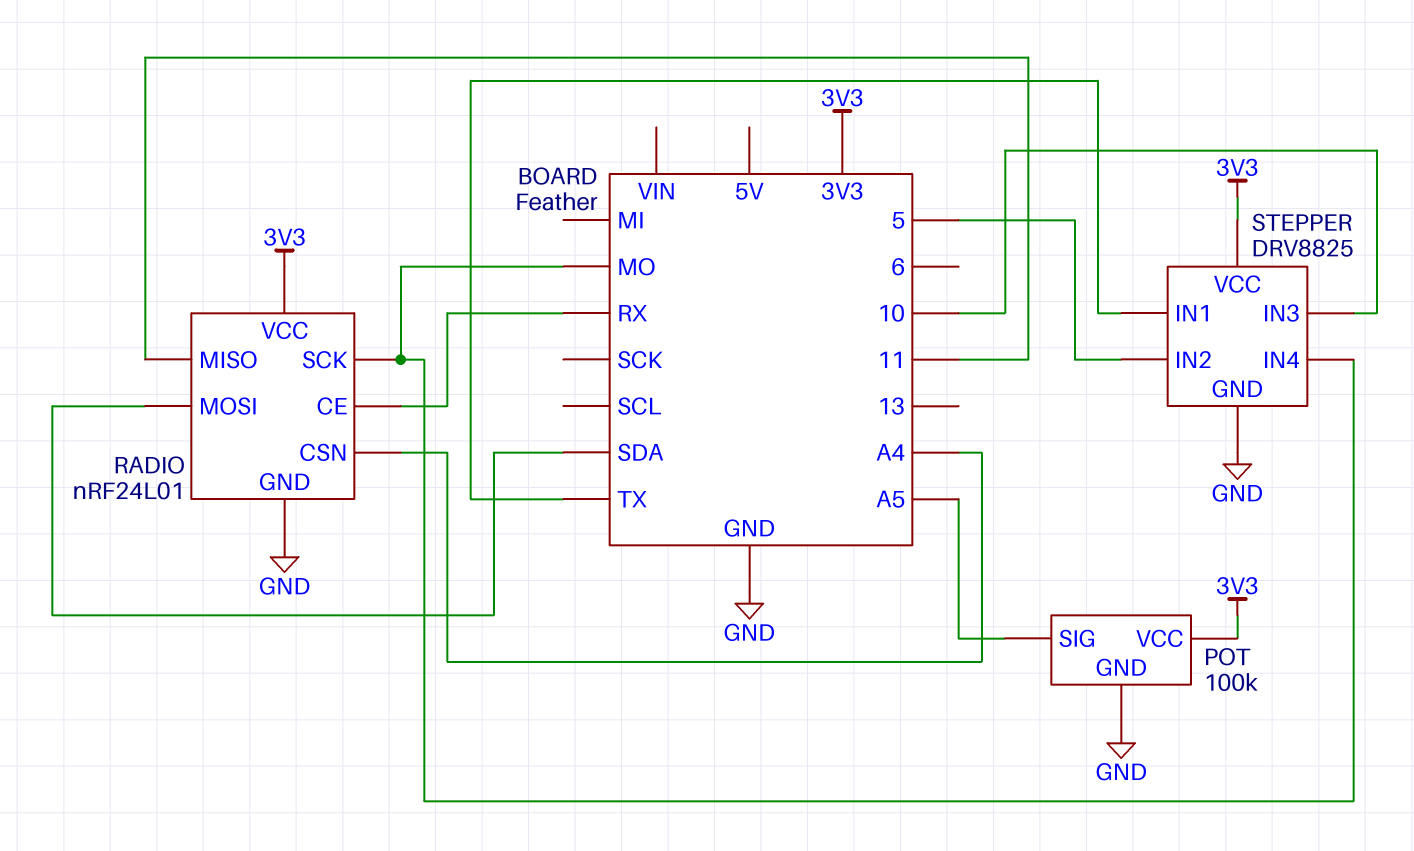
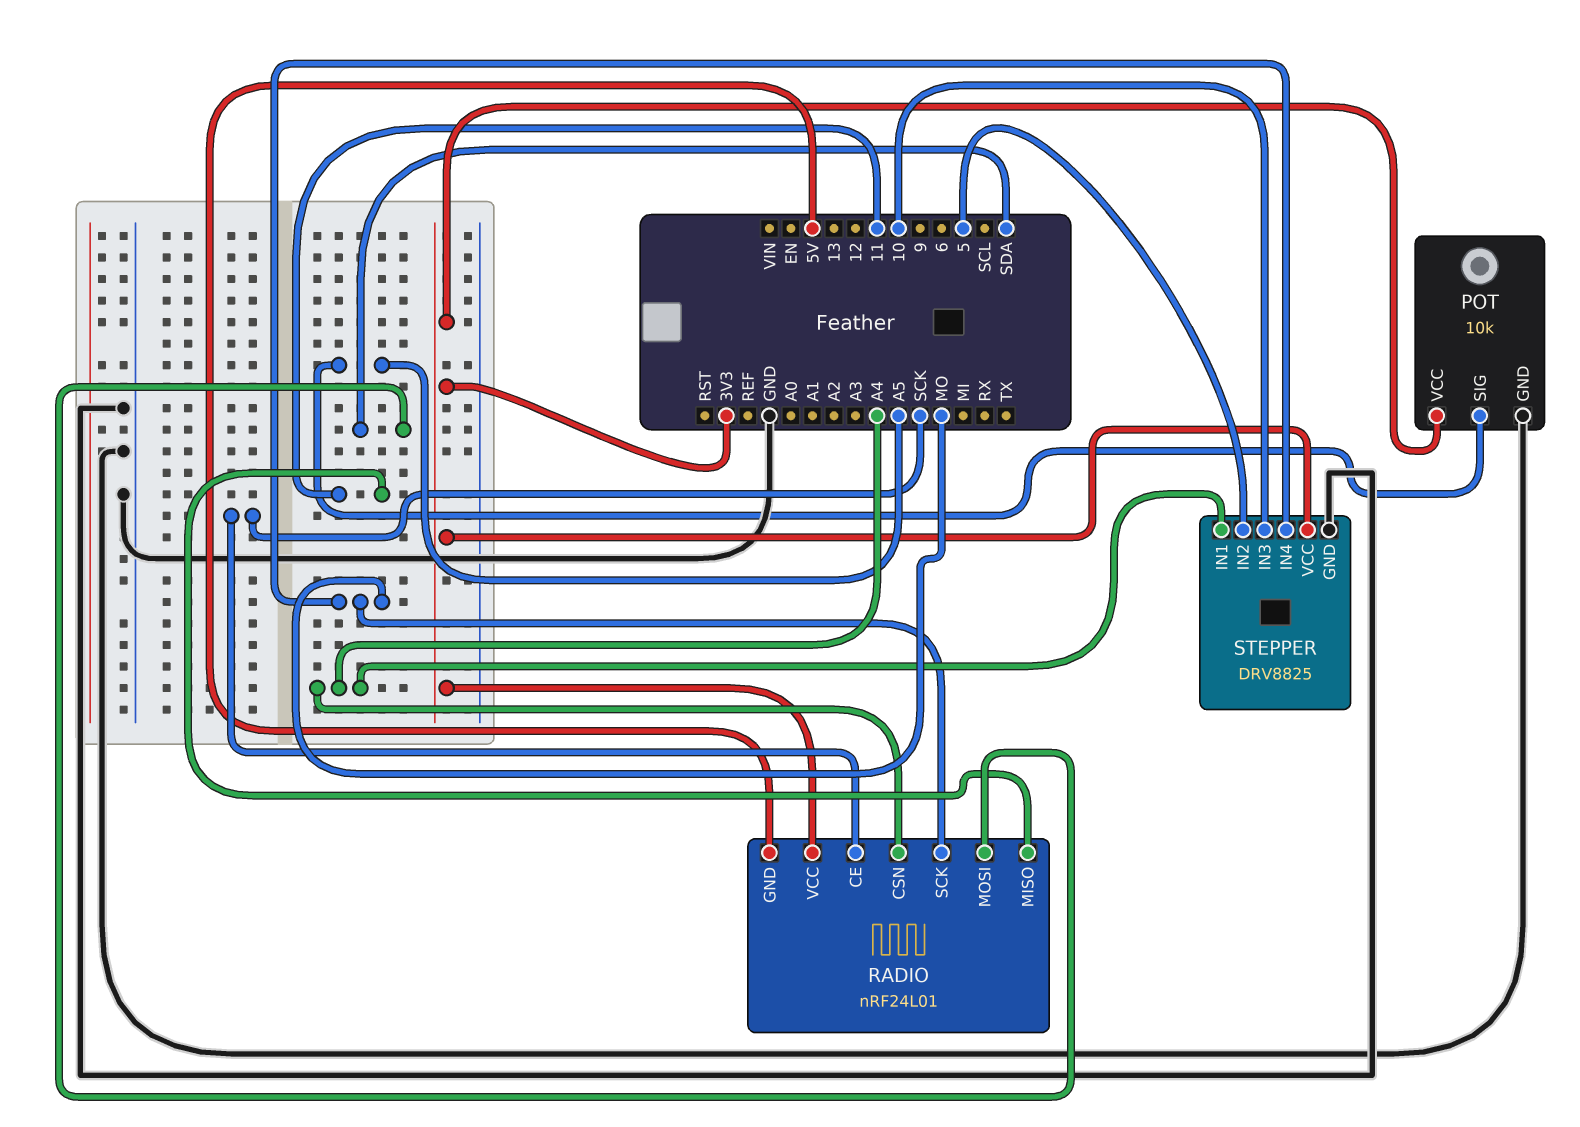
POT: 100k -> 10k
RADIO pin CE: RX -> SCK
RADIO pin GND: GND -> 5V
STEPPER pin IN1: TX -> A4

